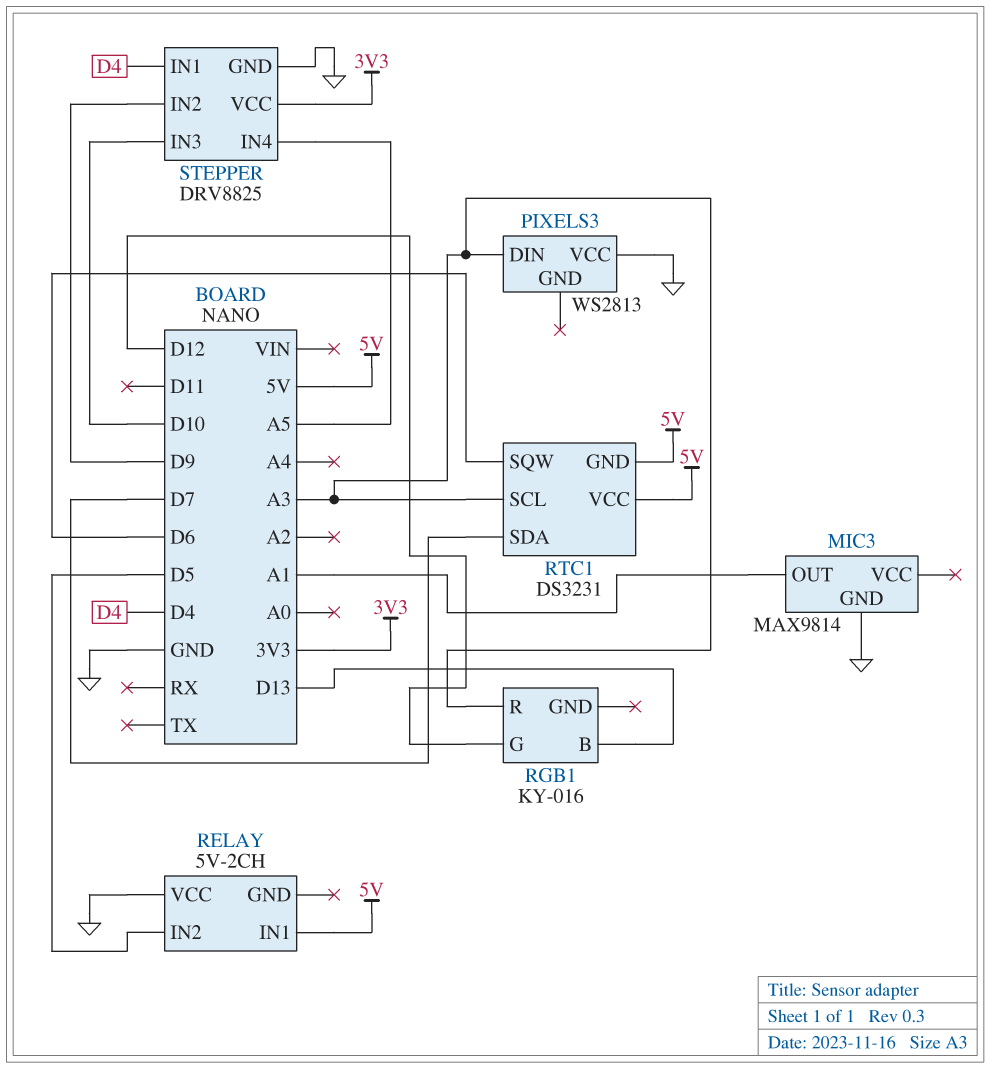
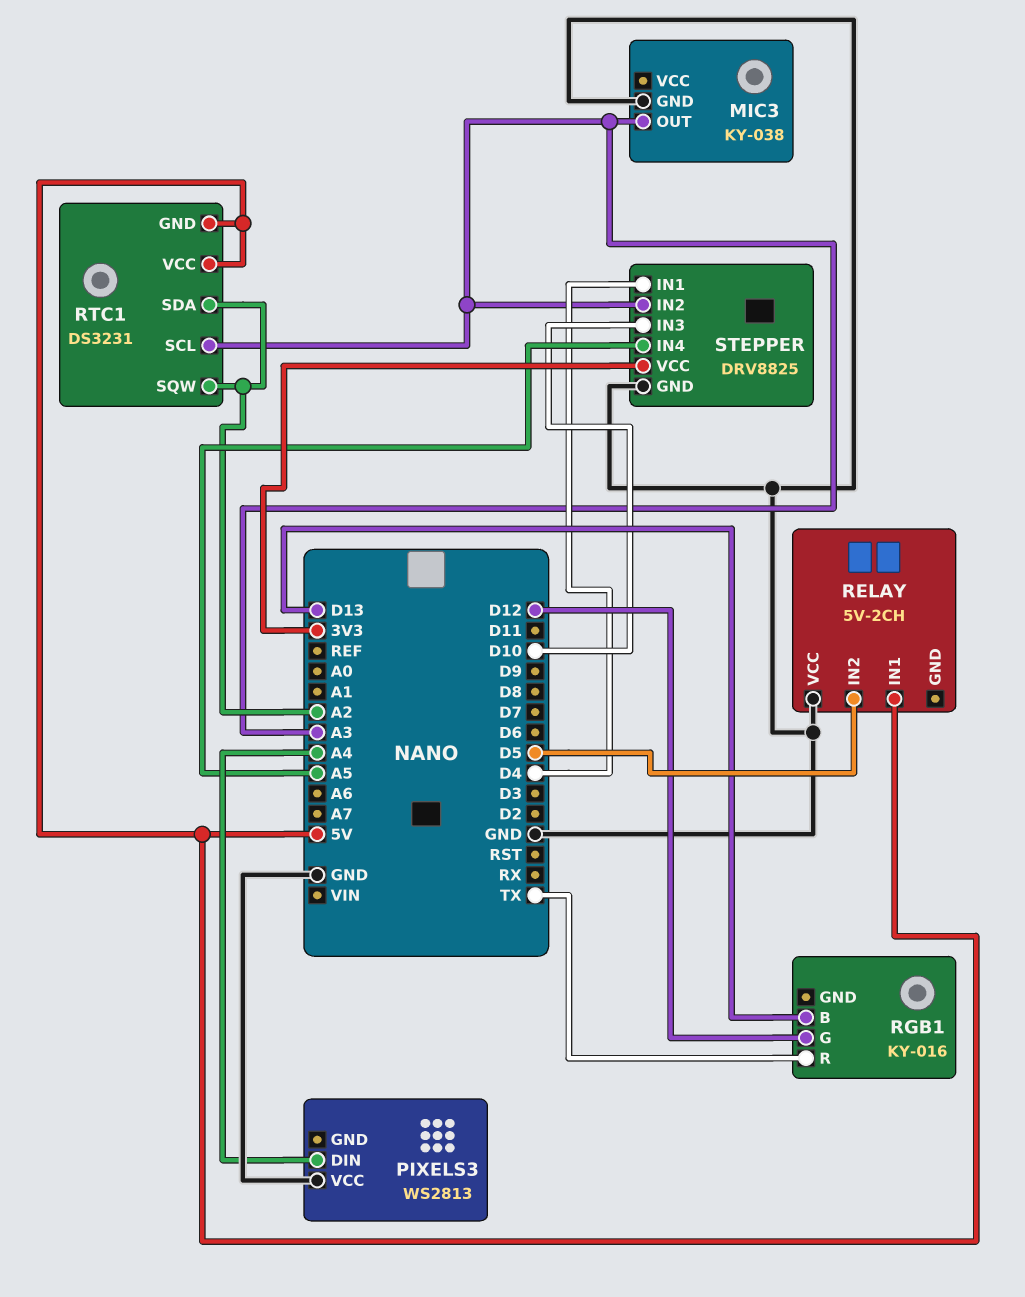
MIC3: MAX9814 -> KY-038
MIC3 pin OUT: A1 -> A3
PIXELS3 pin DIN: A3 -> A4
RGB1 pin R: A3 -> TX
RTC1 pin SDA: D7 -> A2
RTC1 pin SQW: D6 -> A2
STEPPER pin IN2: D9 -> A3

